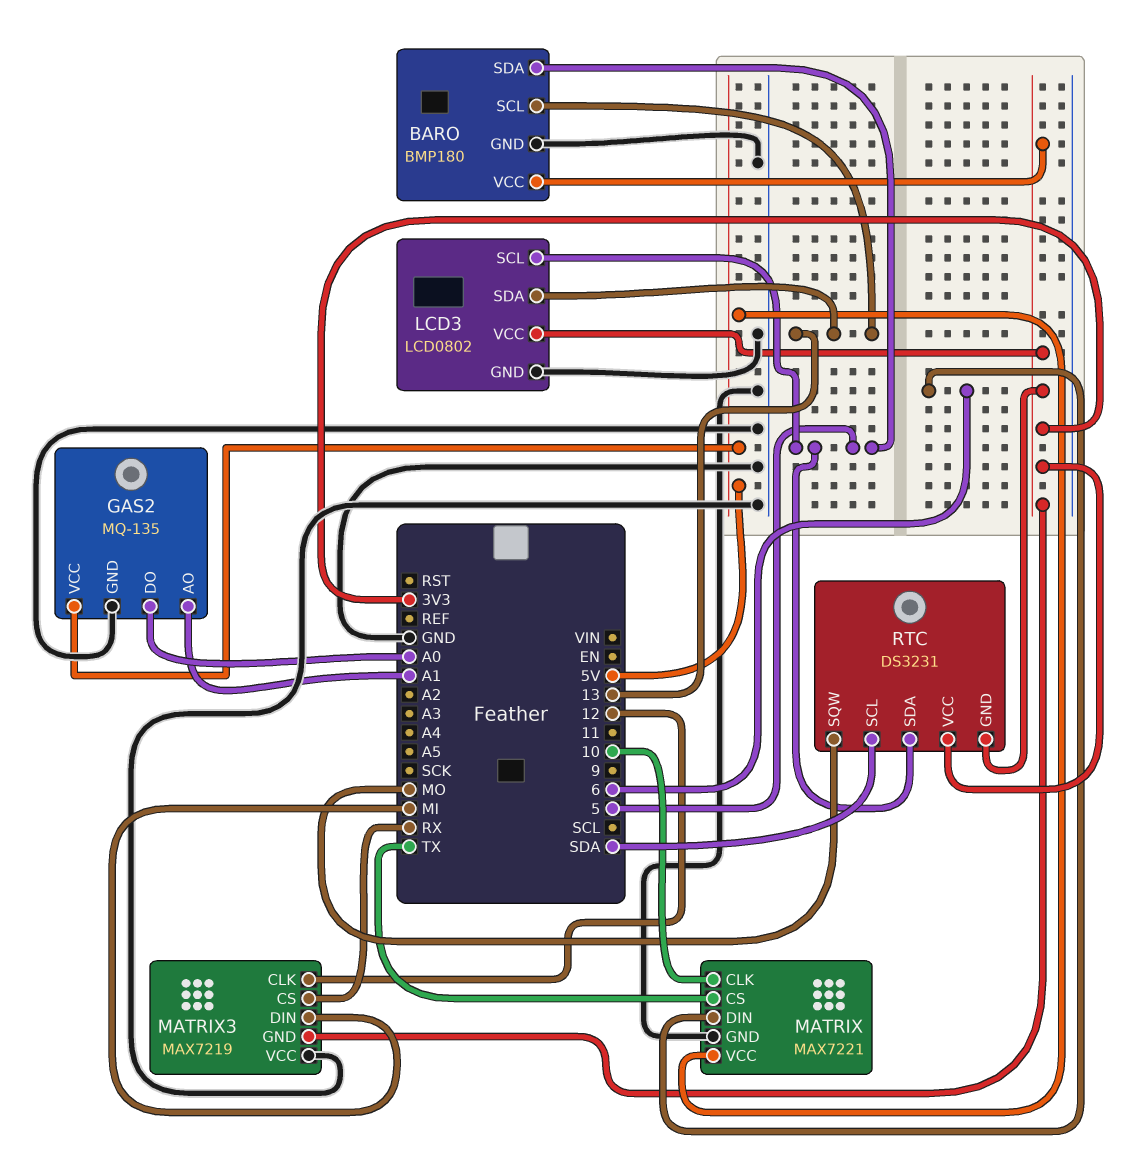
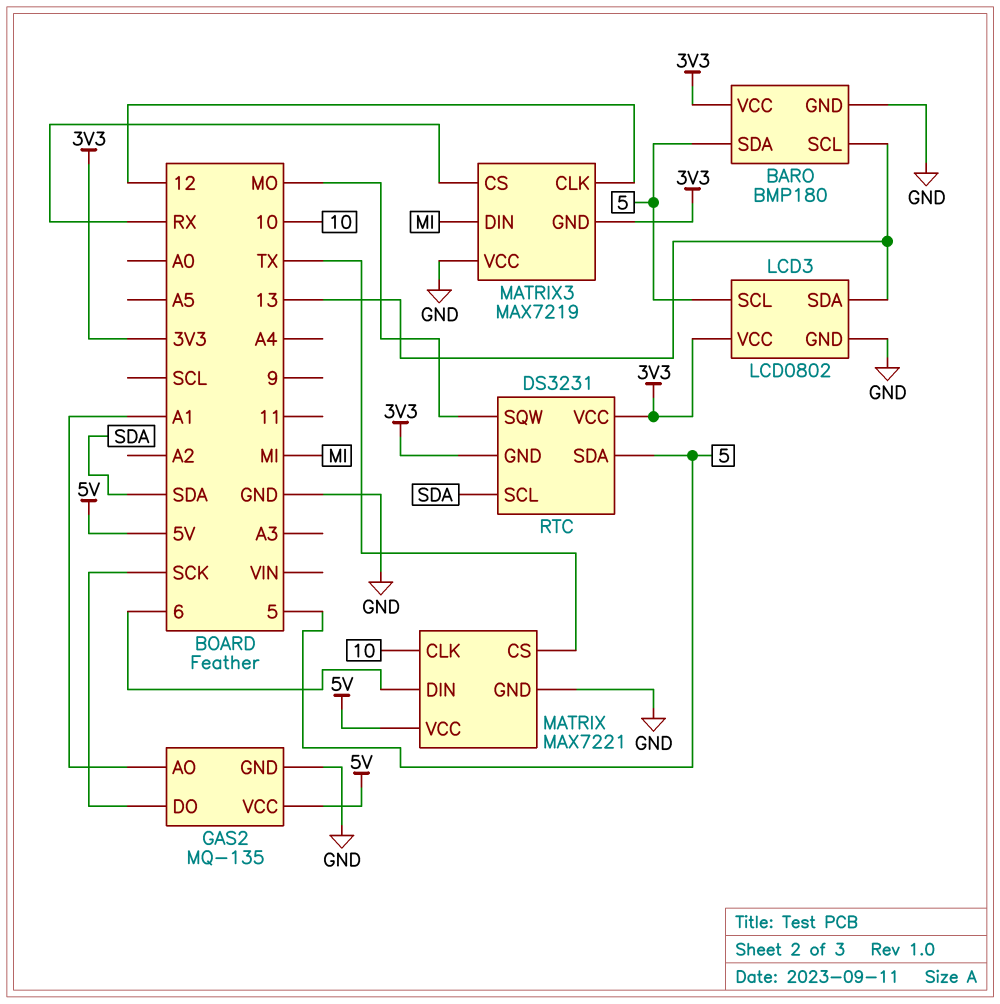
GAS2 pin DO: A0 -> SCK

